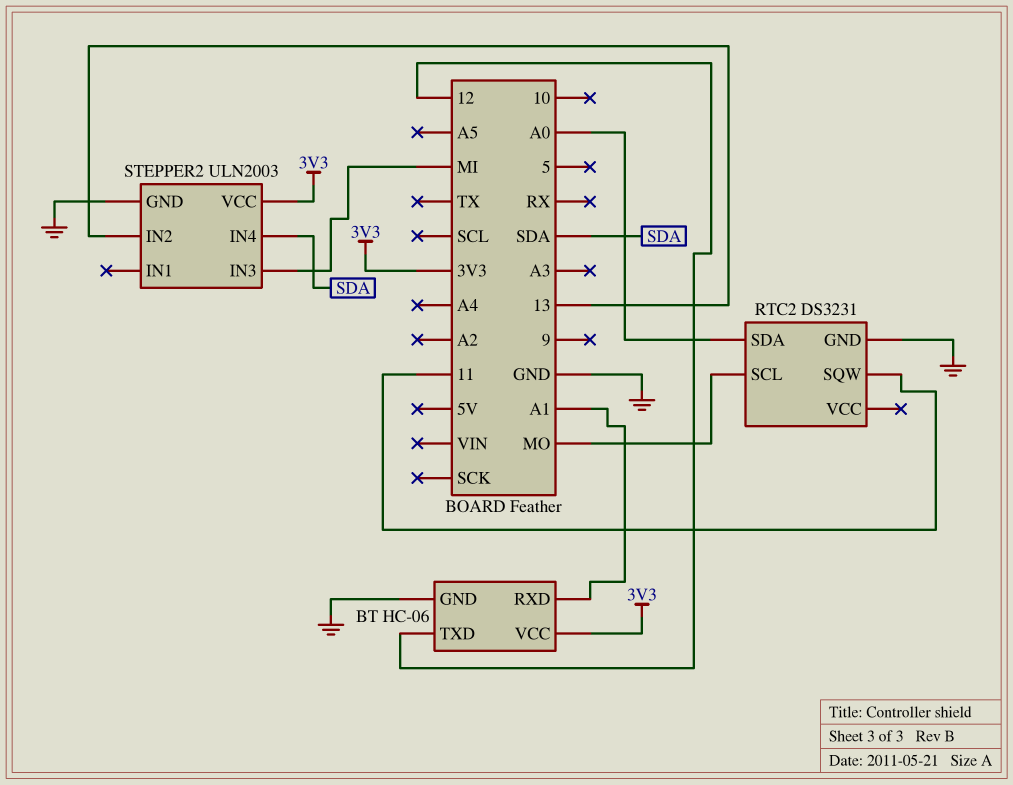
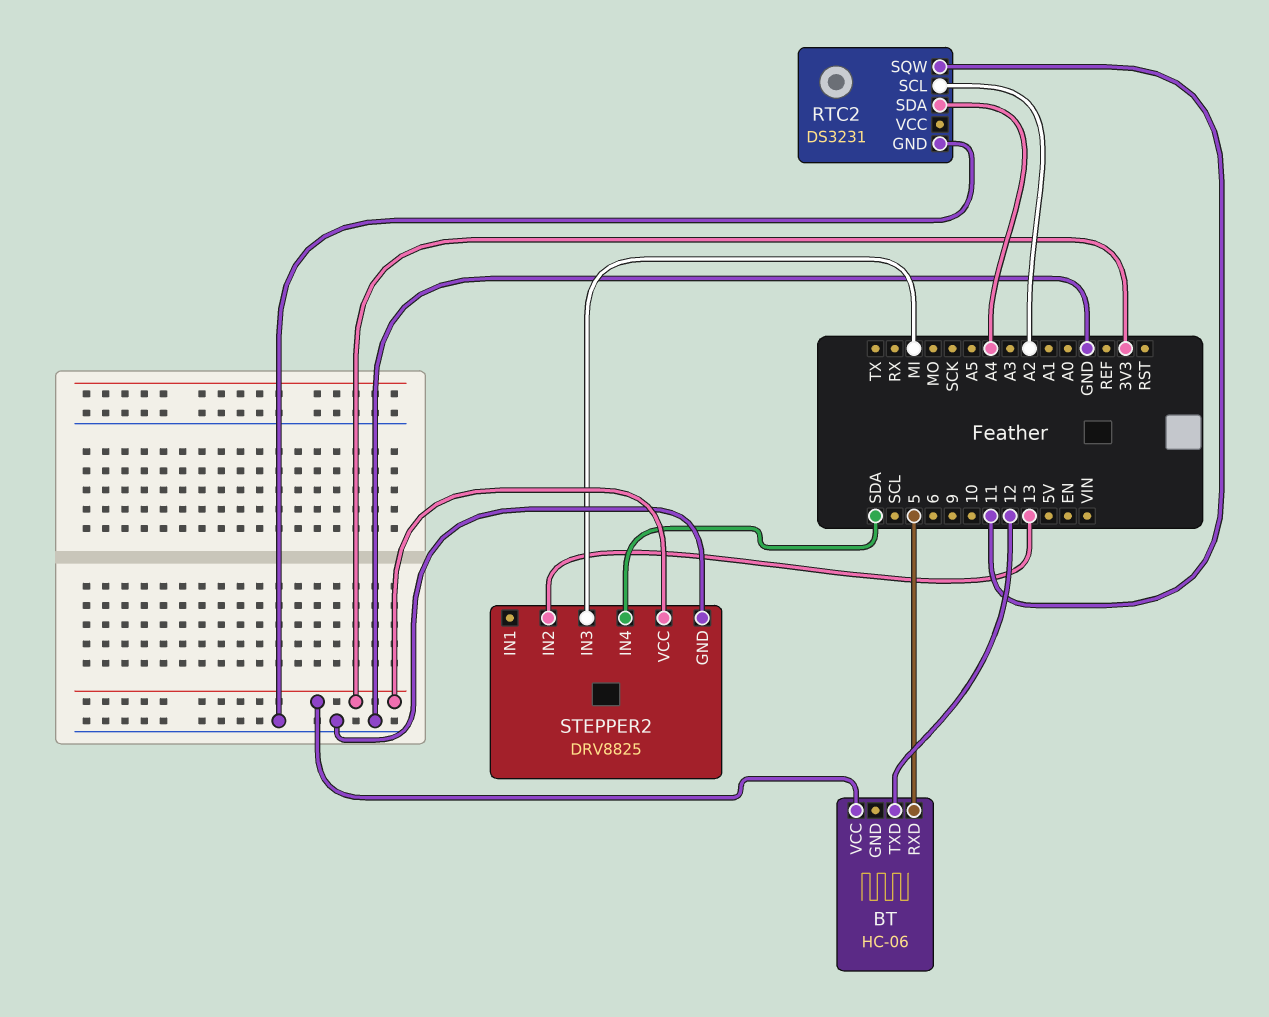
BT pin GND: GND -> none
BT pin RXD: A1 -> 5
RTC2 pin SCL: MO -> A2
RTC2 pin SDA: A0 -> A4
STEPPER2: ULN2003 -> DRV8825

